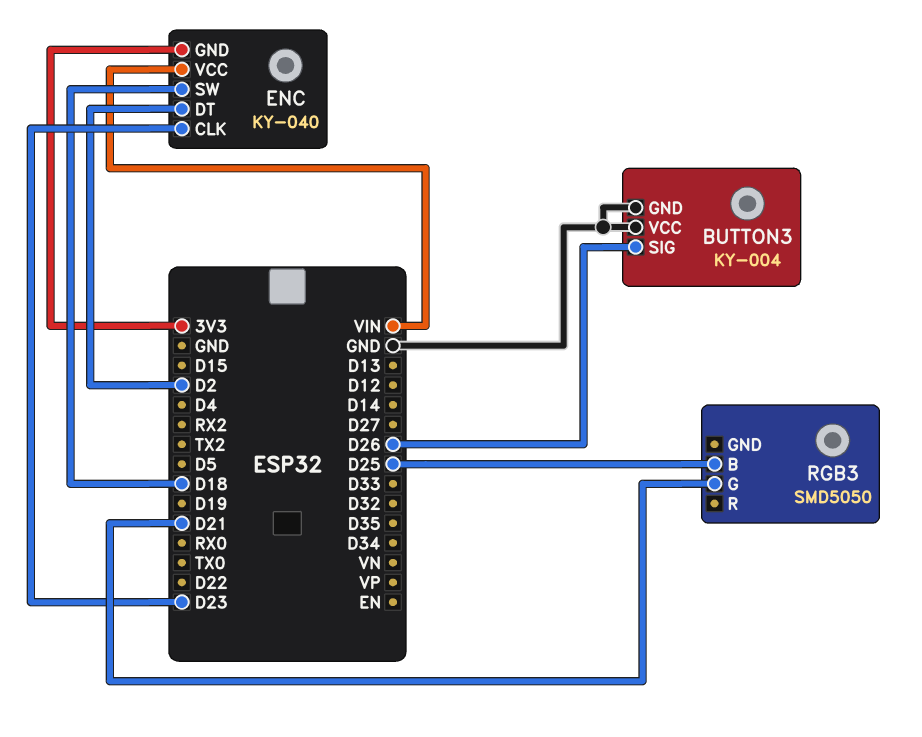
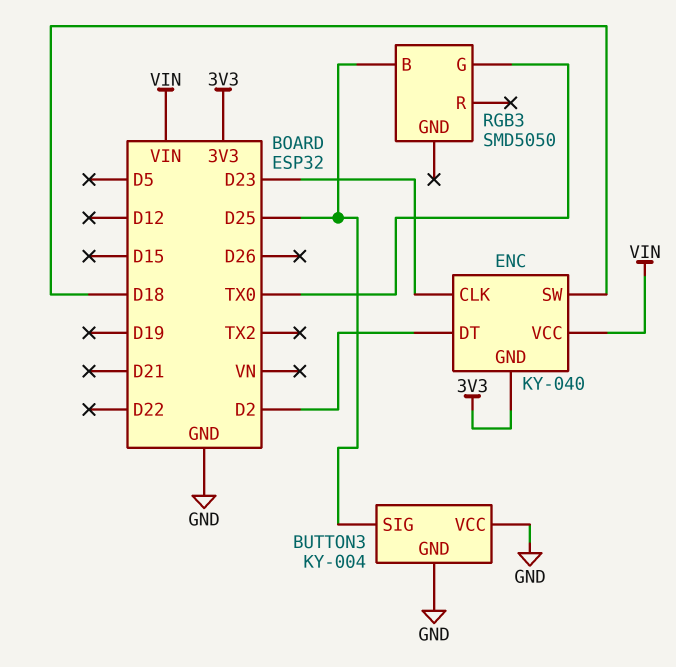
BUTTON3 pin SIG: D26 -> D25
RGB3 pin G: D21 -> TX0

